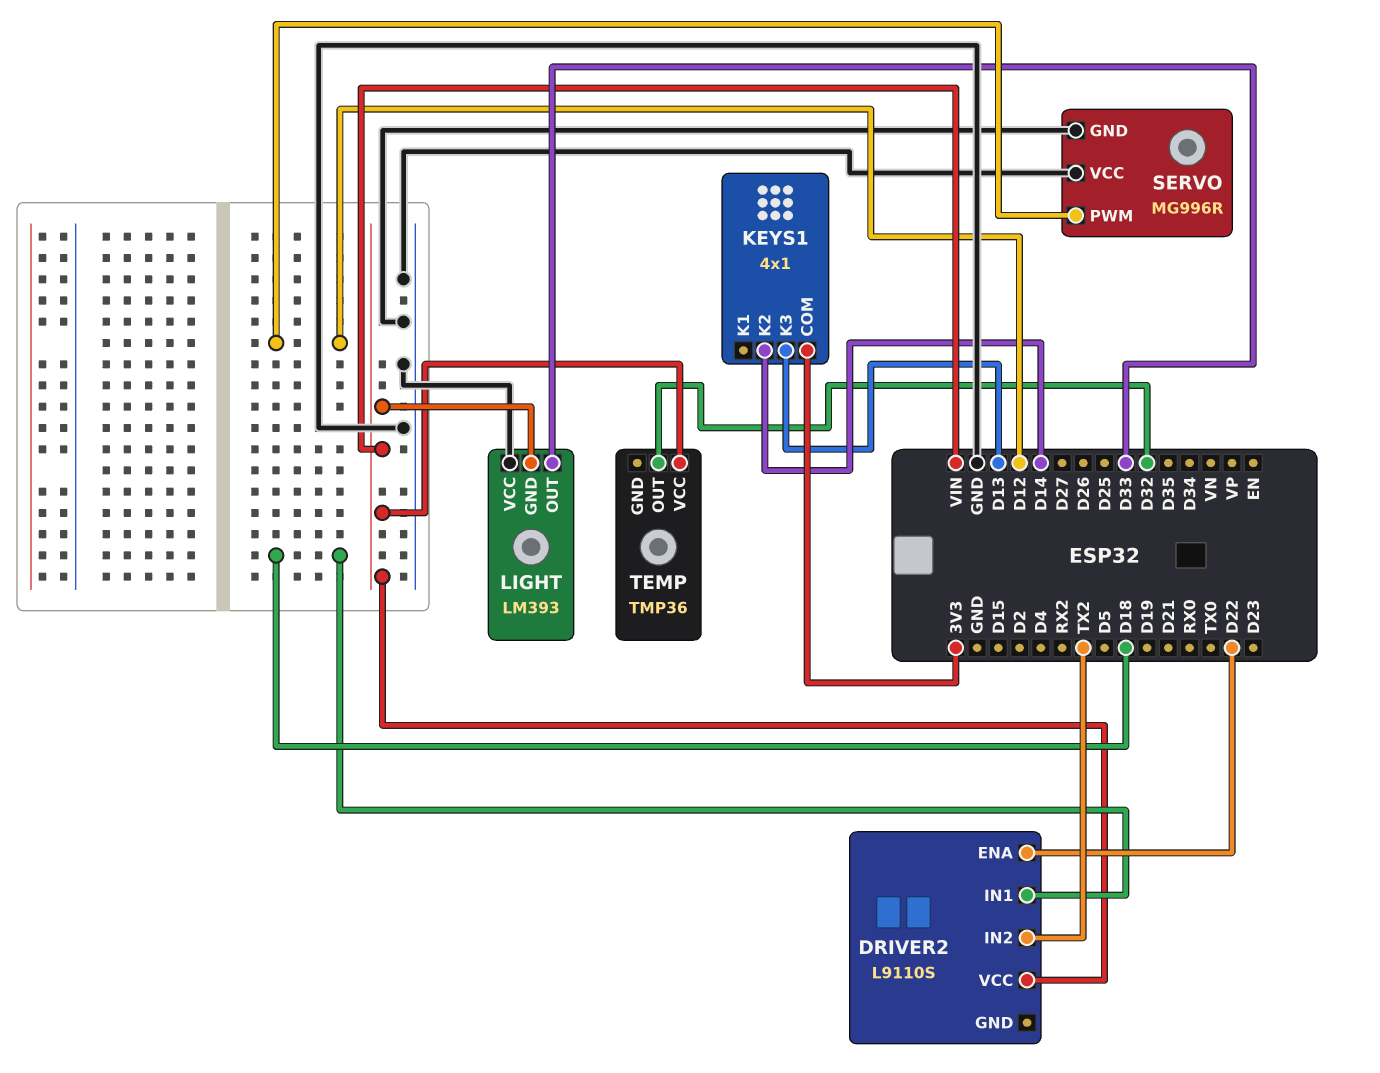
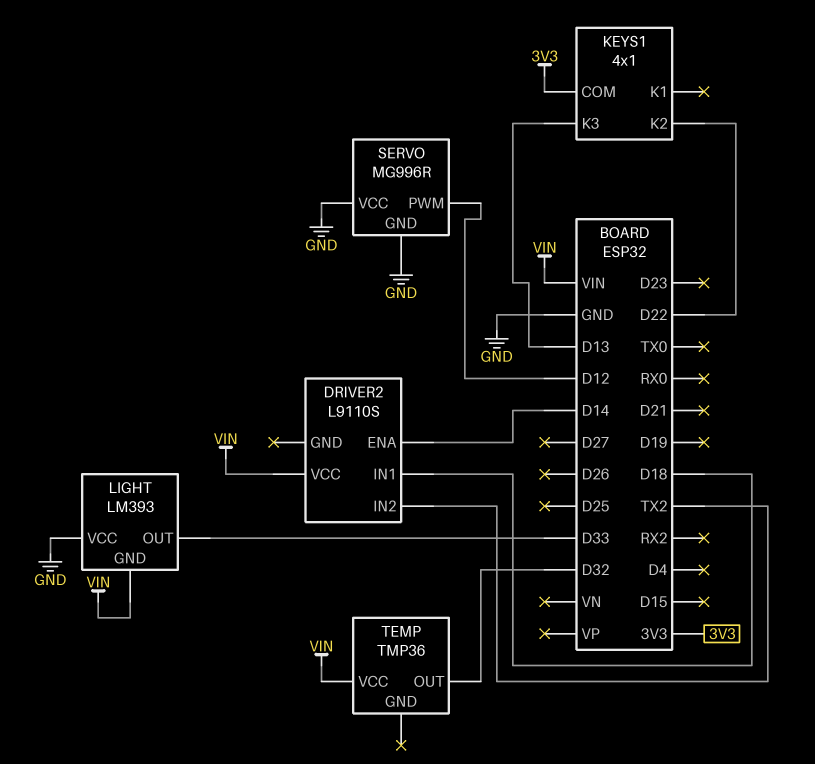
DRIVER2 pin ENA: D22 -> D14
KEYS1 pin K2: D14 -> D22

